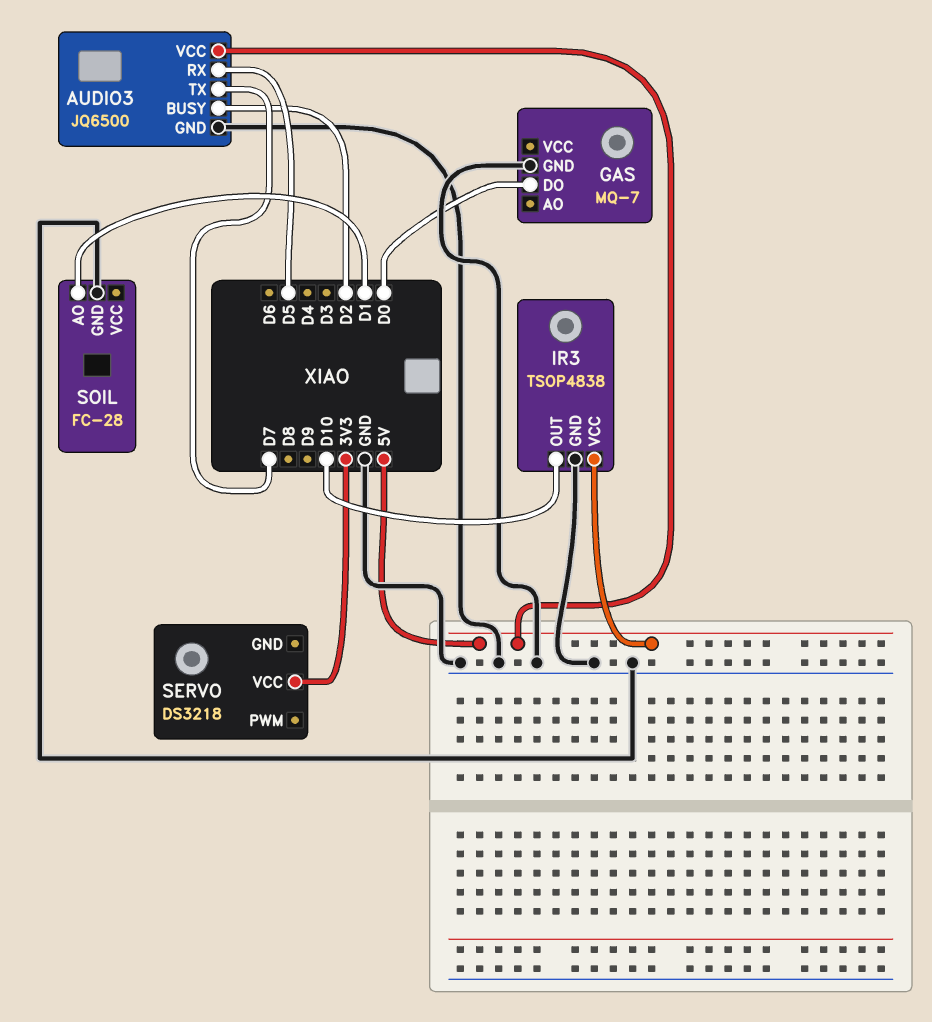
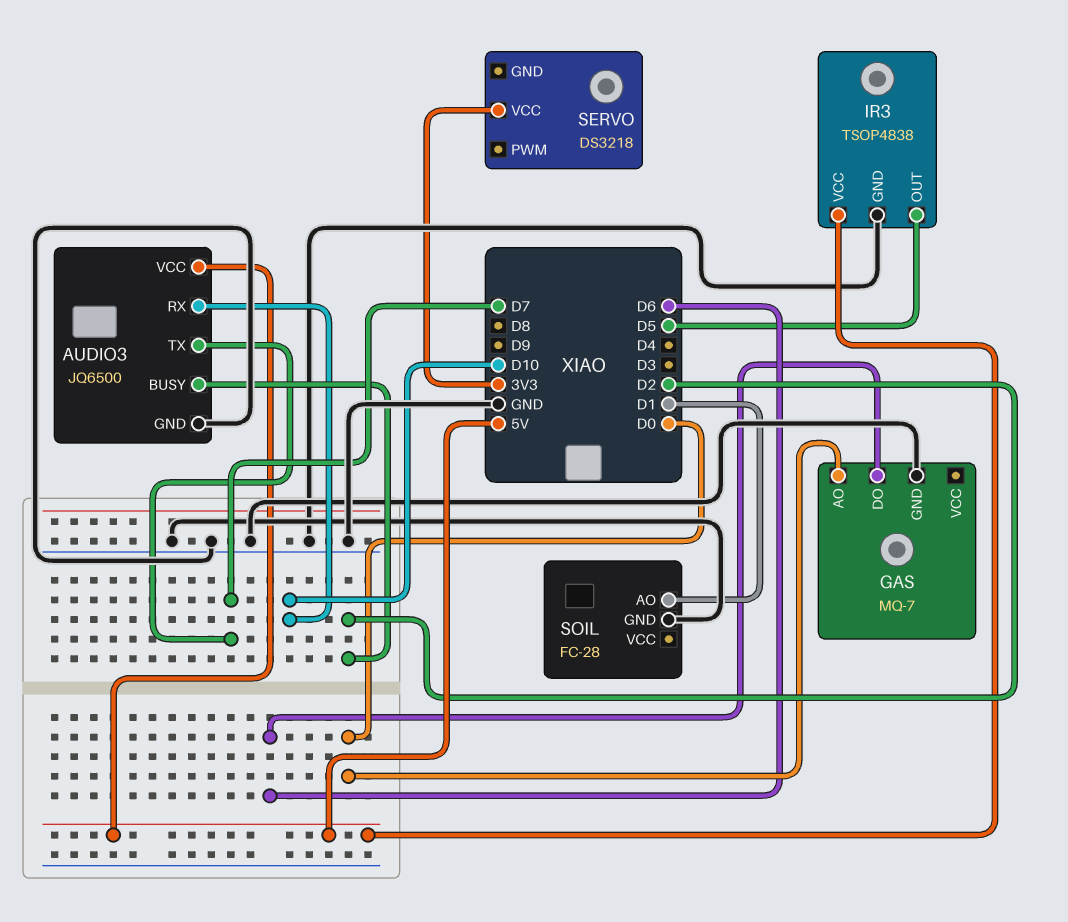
AUDIO3 pin RX: D5 -> D10
GAS pin AO: none -> D0
GAS pin DO: D0 -> D6
IR3 pin OUT: D10 -> D5

